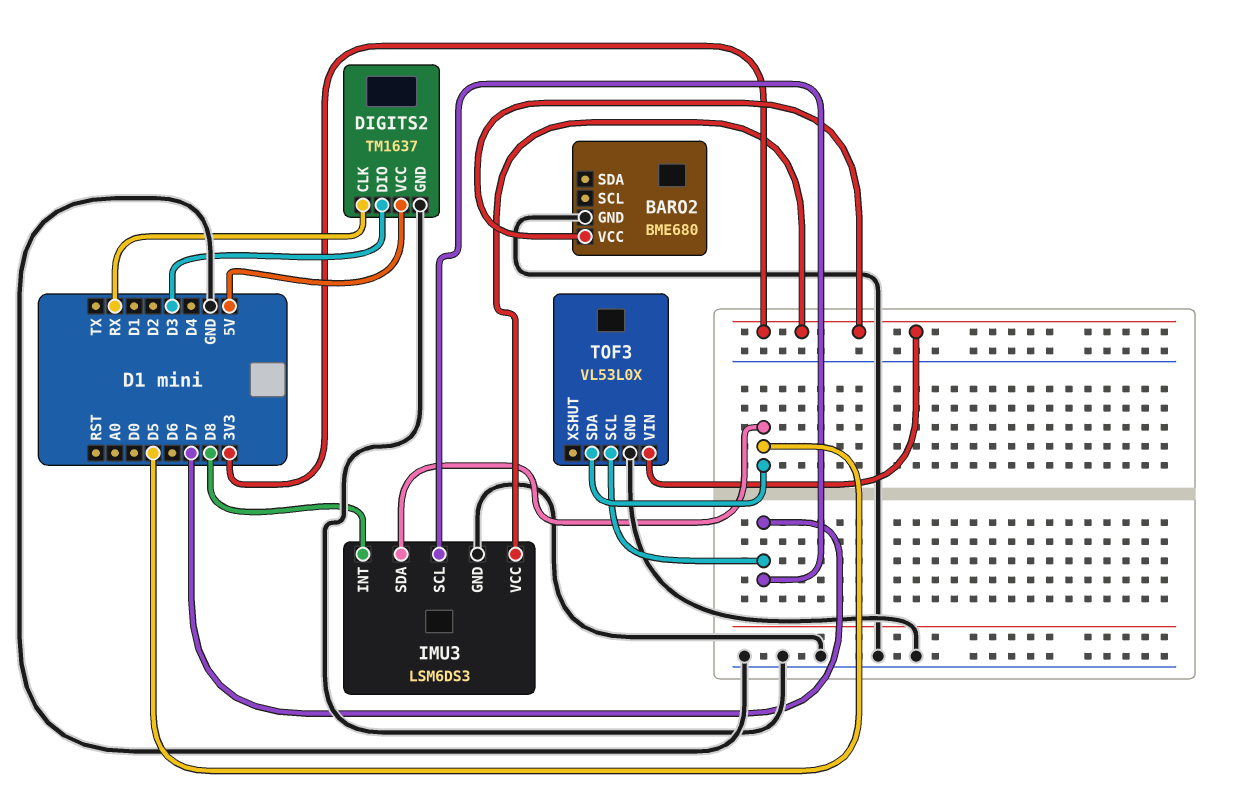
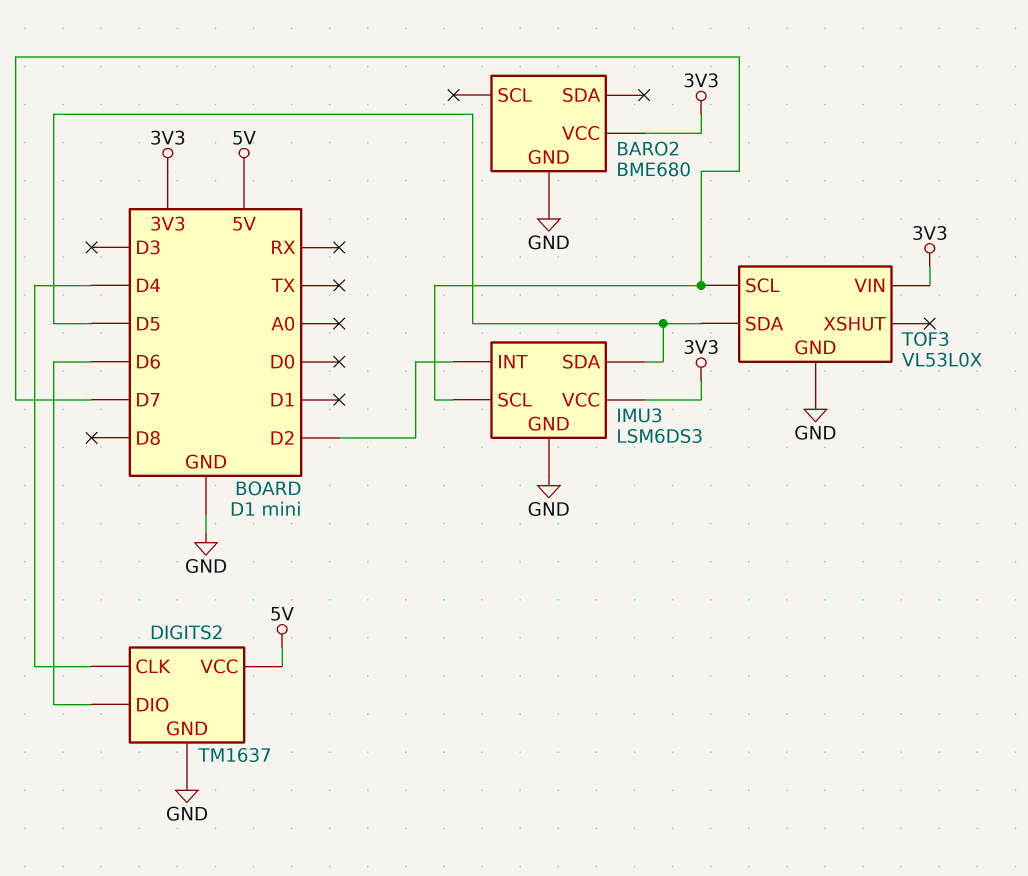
DIGITS2 pin CLK: RX -> D4
DIGITS2 pin DIO: D3 -> D6
IMU3 pin INT: D8 -> D2

